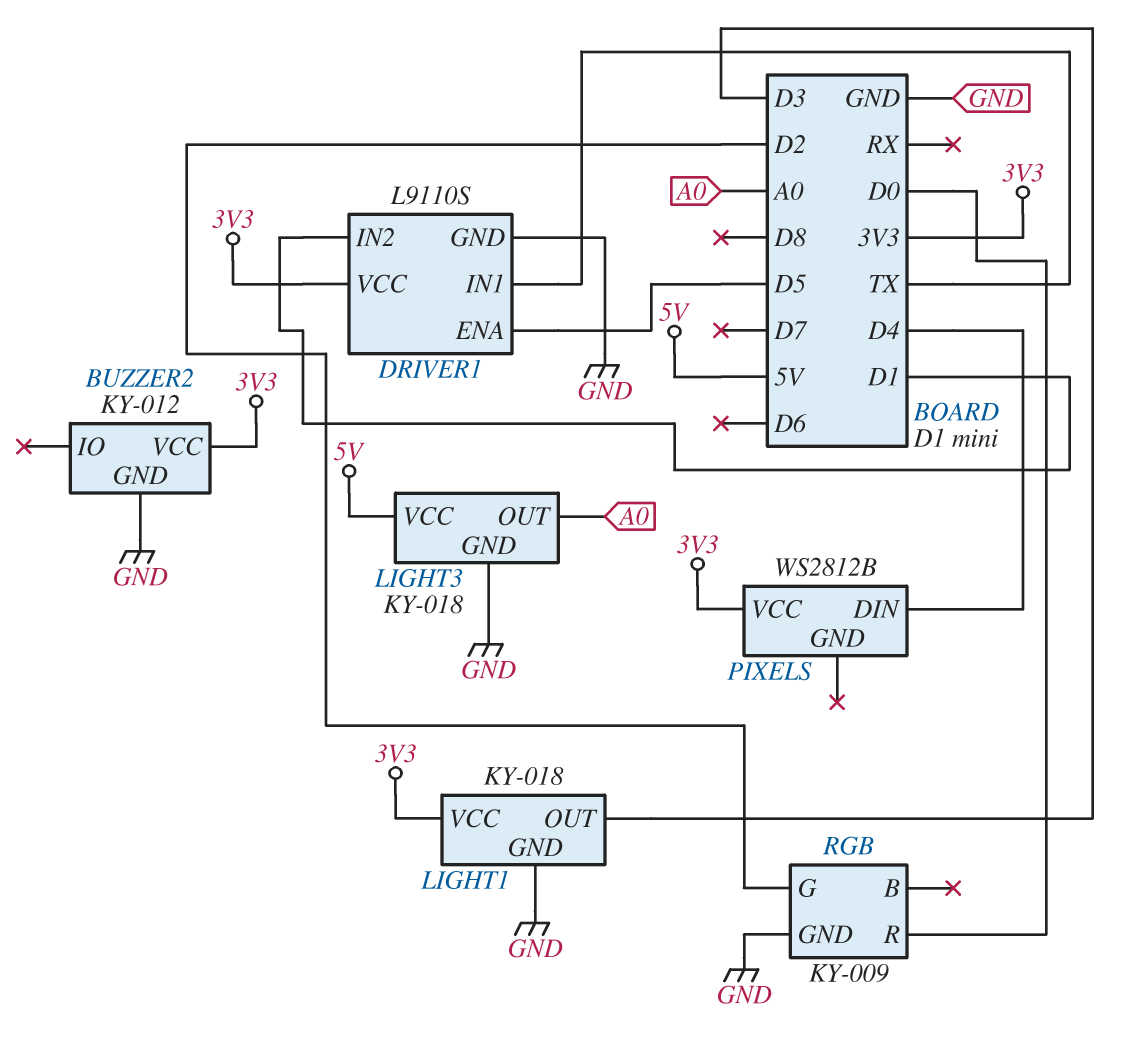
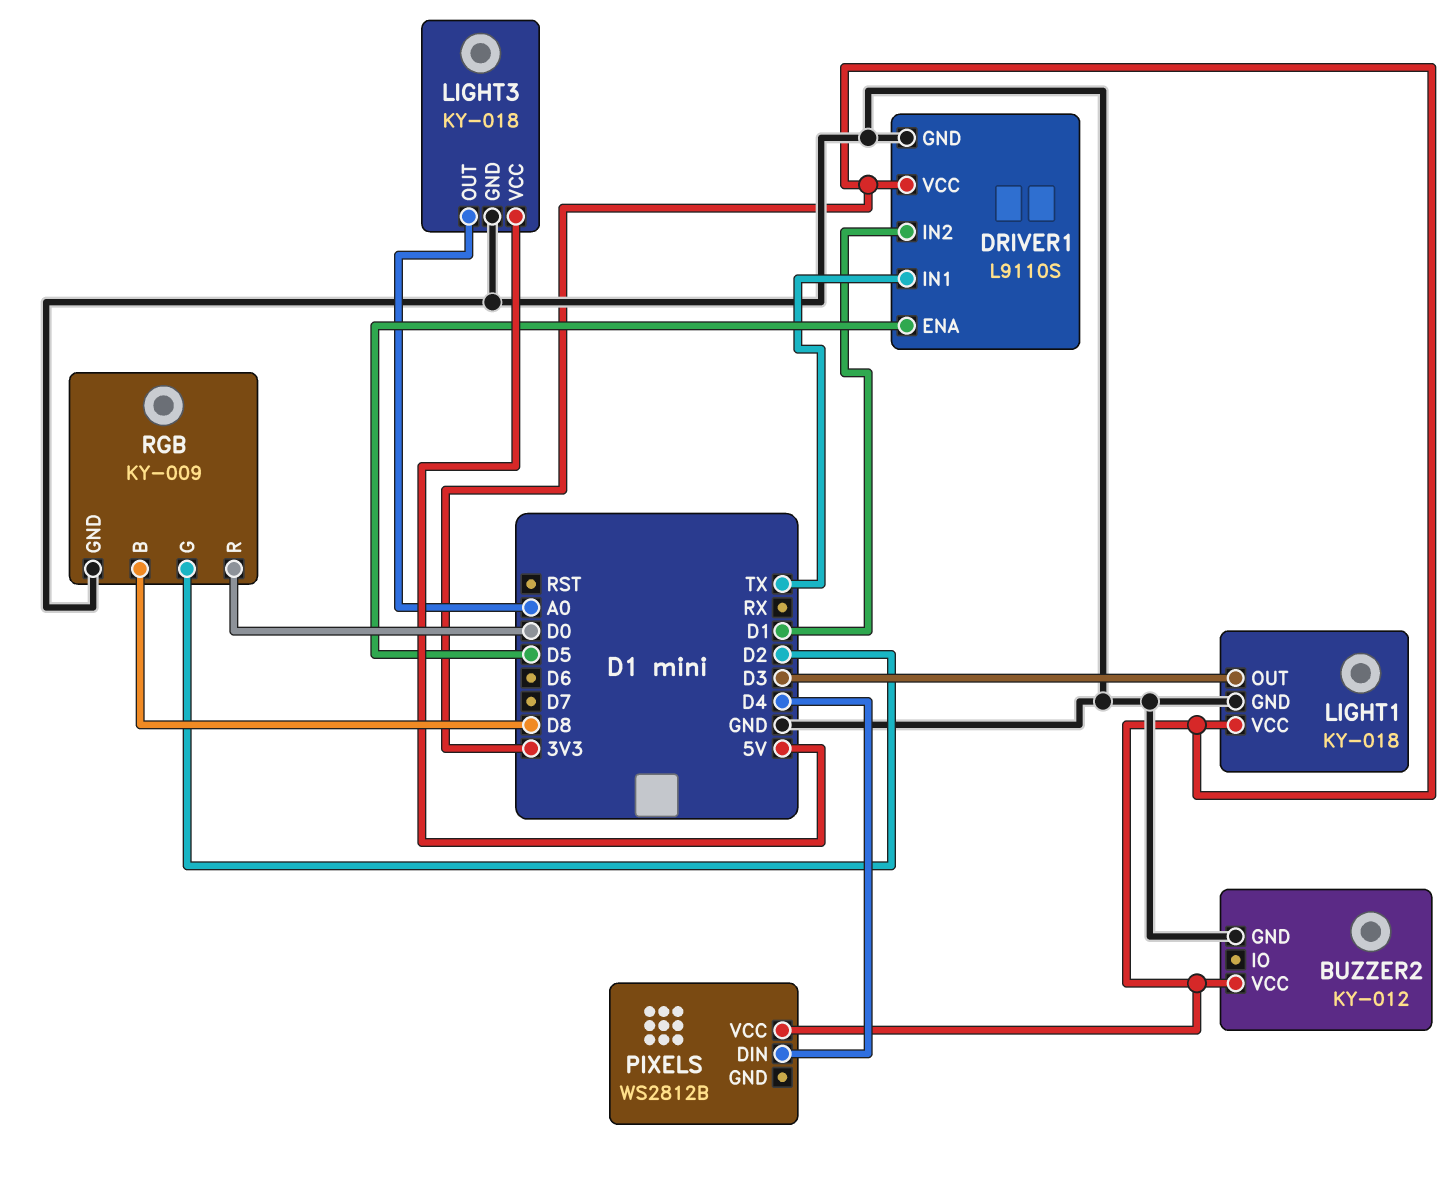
RGB pin B: none -> D8

